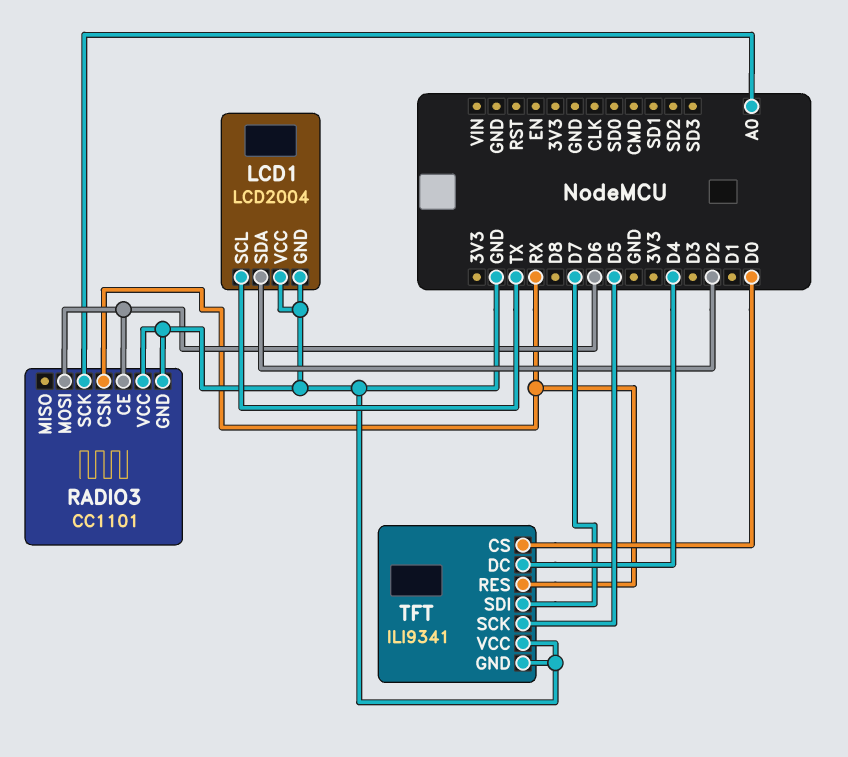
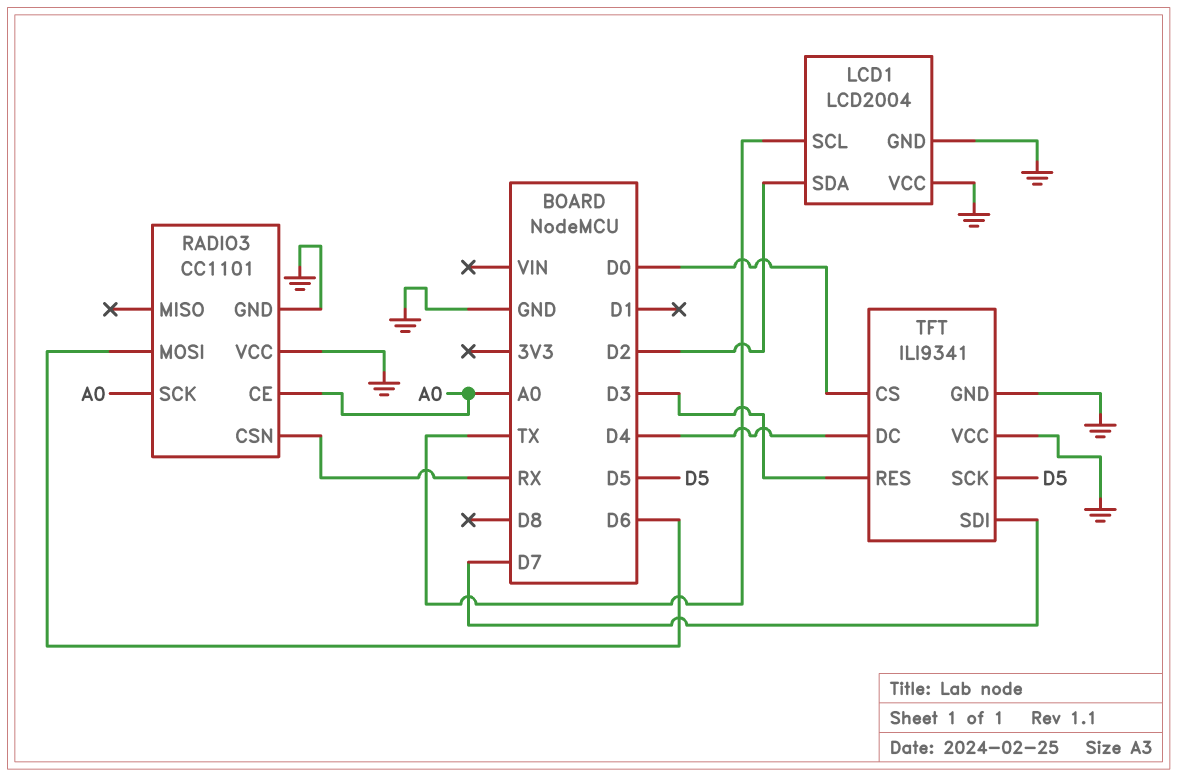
RADIO3 pin CE: D6 -> A0
TFT pin RES: RX -> D3

